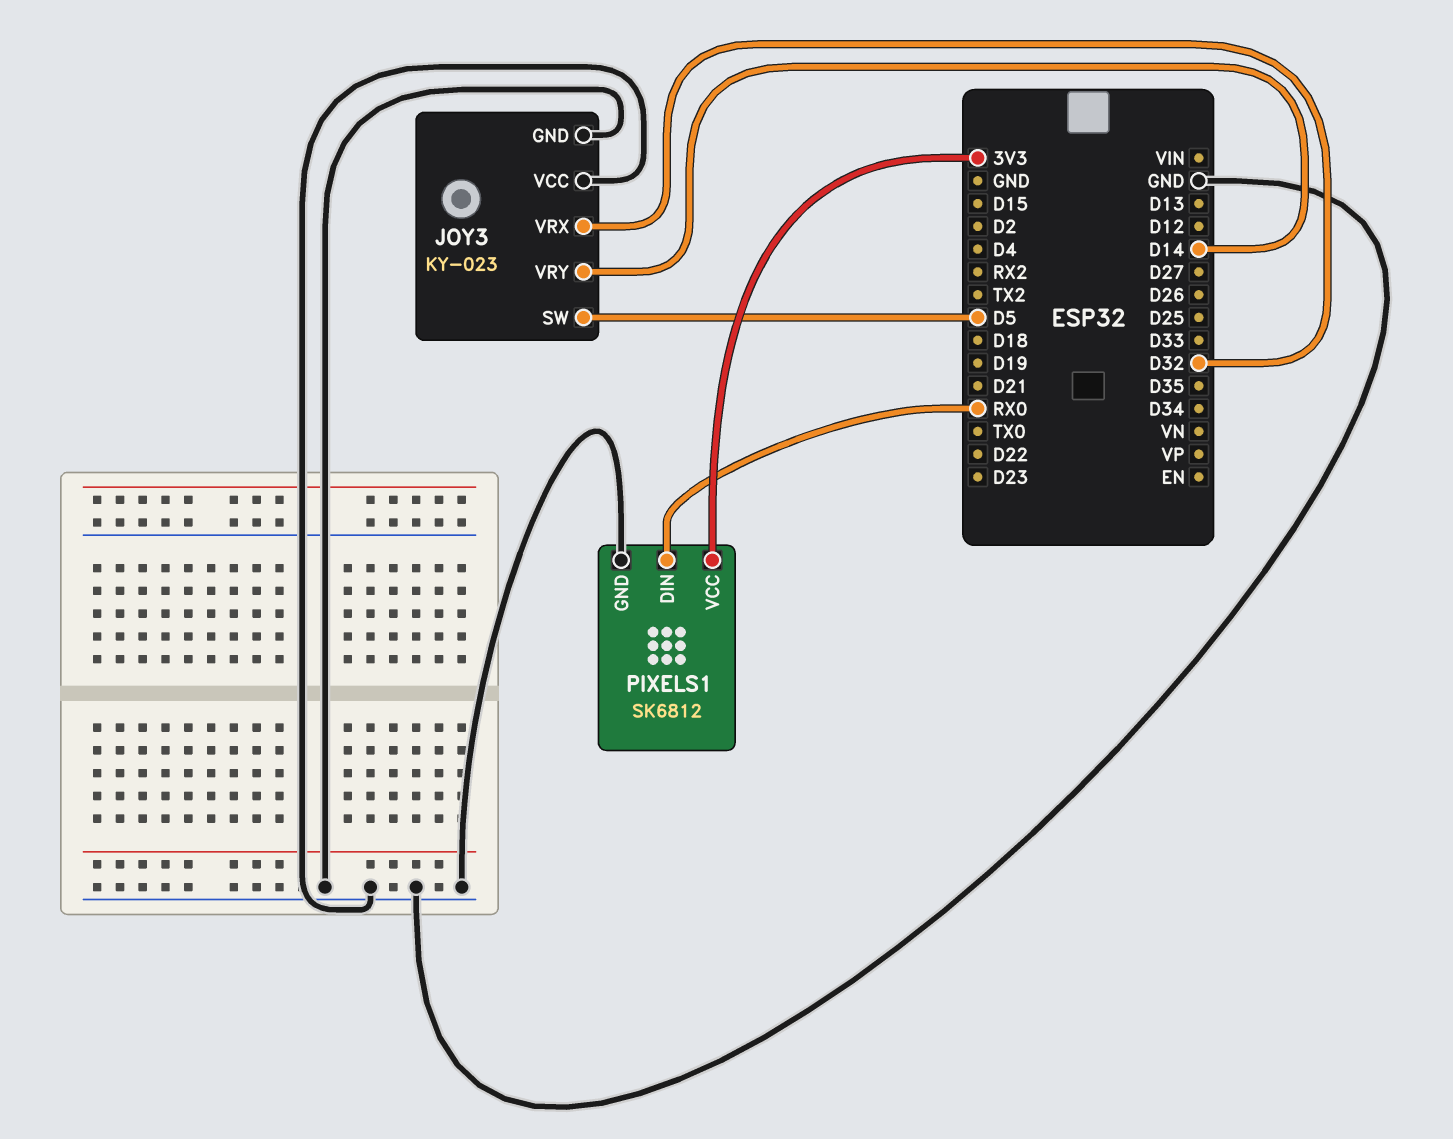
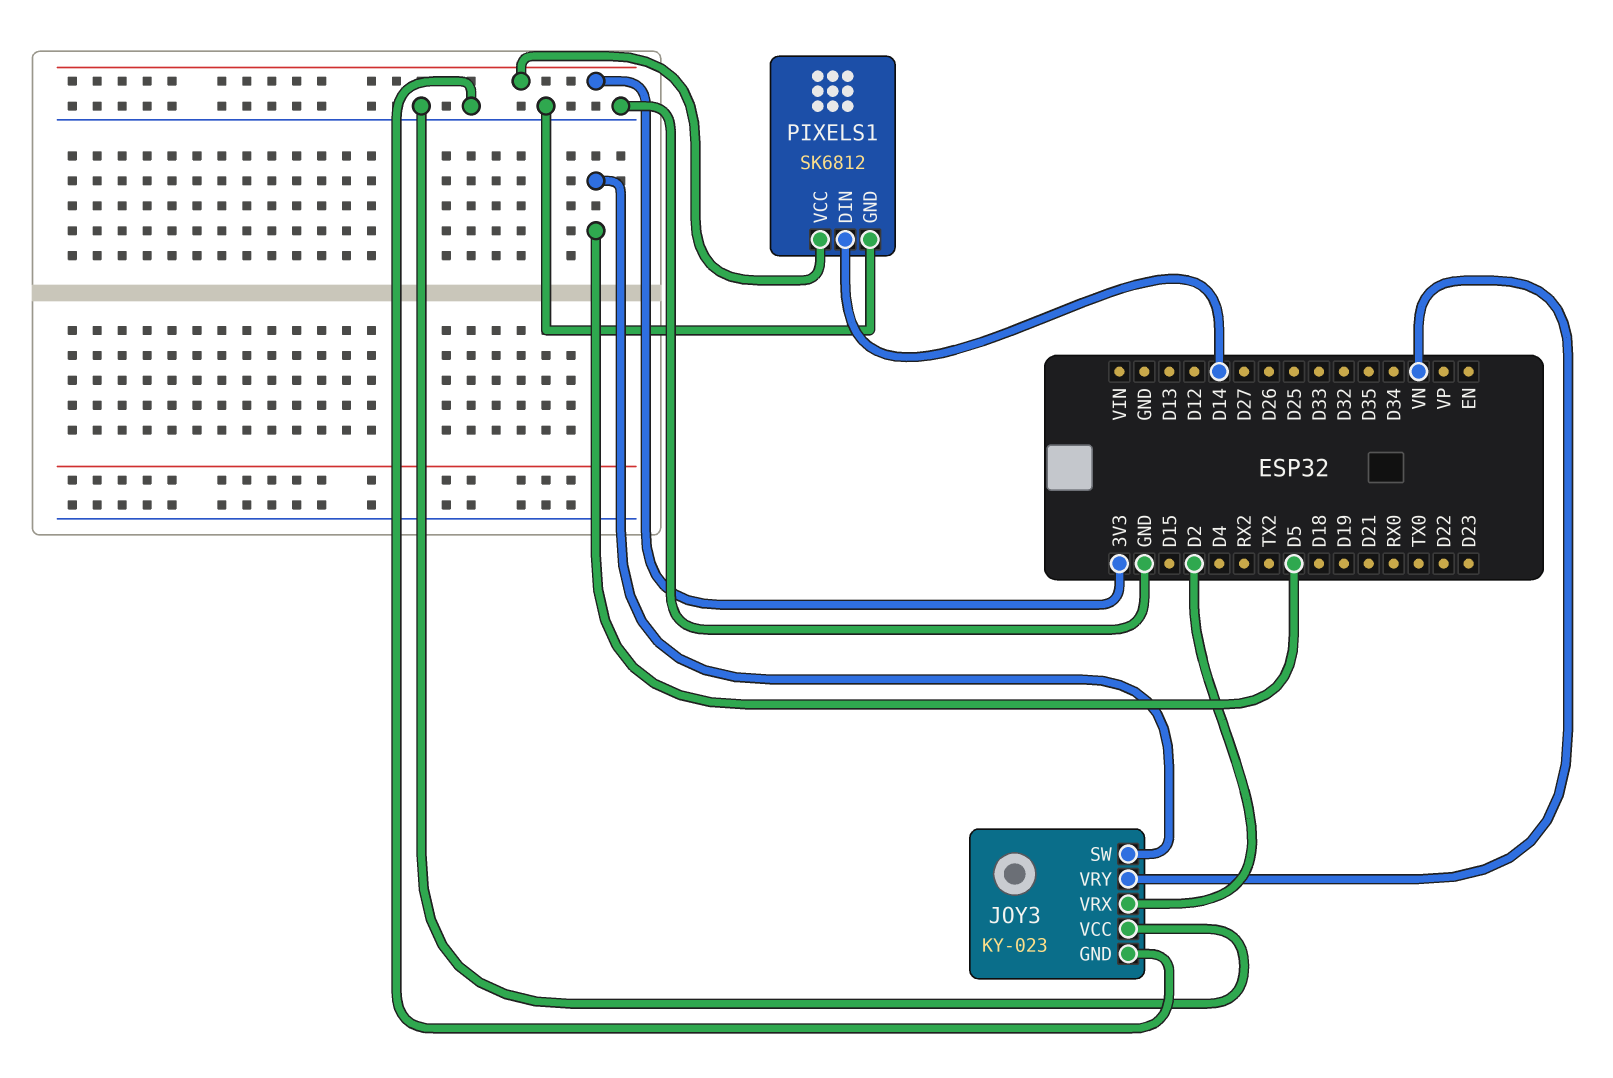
JOY3 pin VRX: D32 -> D2
JOY3 pin VRY: D14 -> VN
PIXELS1 pin DIN: RX0 -> D14

